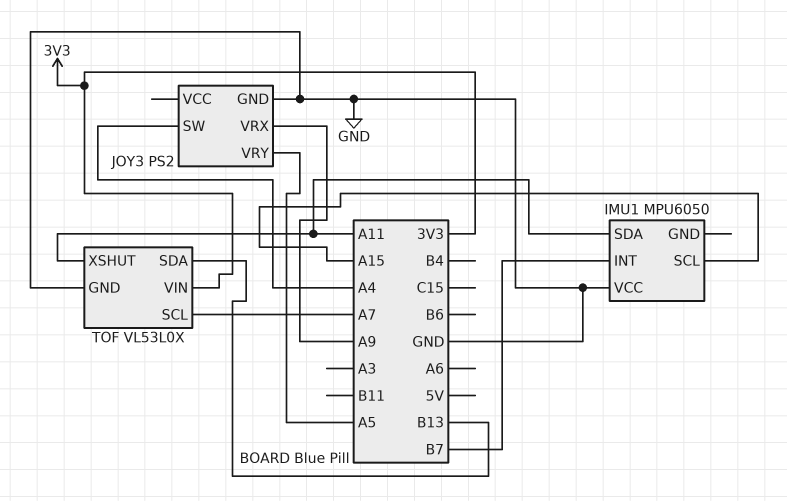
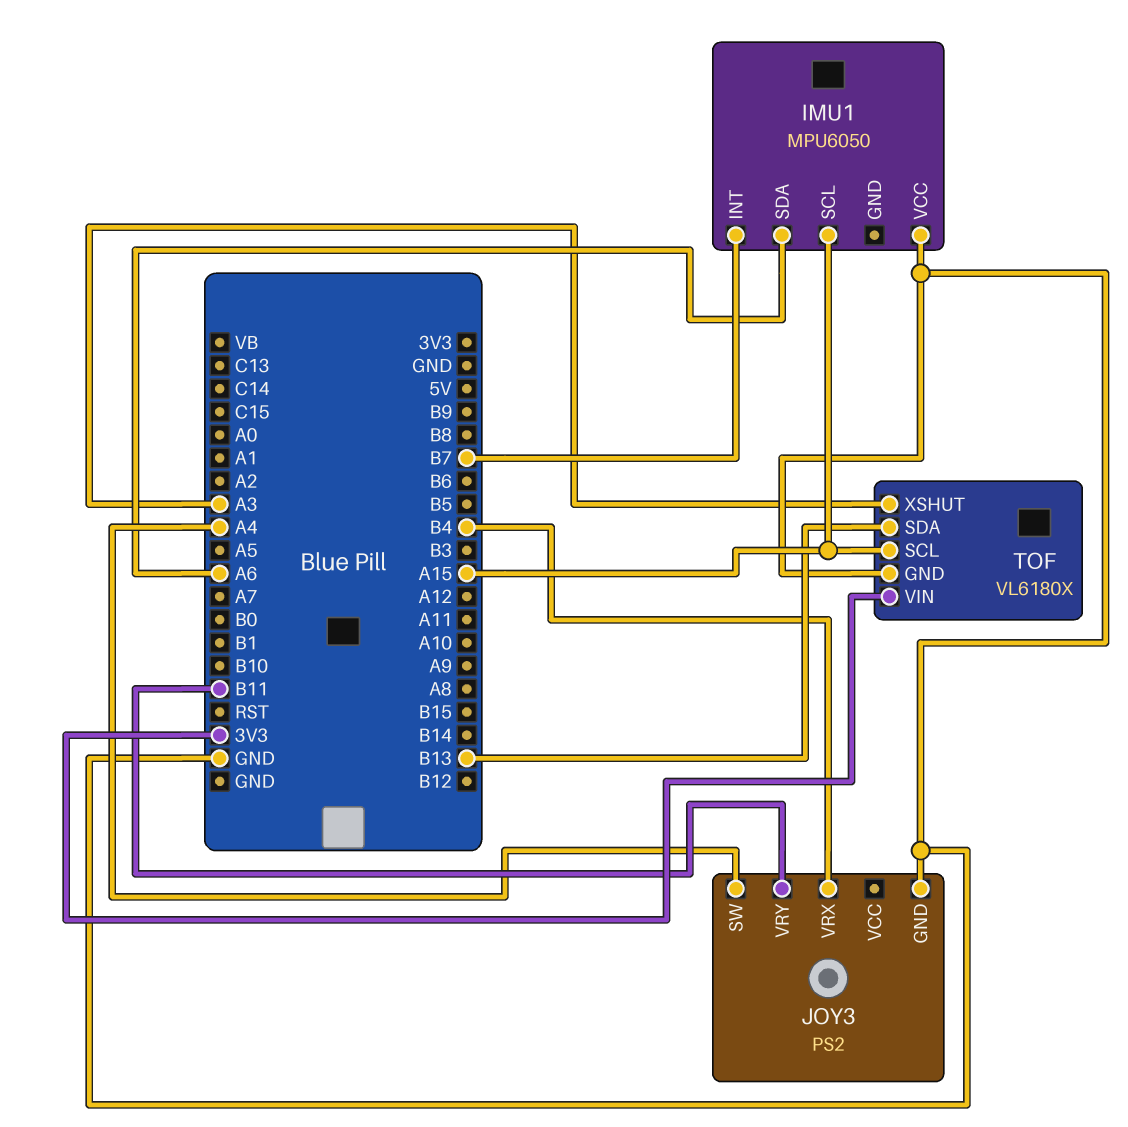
IMU1 pin SDA: A11 -> A6
JOY3 pin VRX: A9 -> B4
JOY3 pin VRY: A5 -> B11
TOF: VL53L0X -> VL6180X
TOF pin SCL: A7 -> A15
TOF pin XSHUT: A11 -> A3

